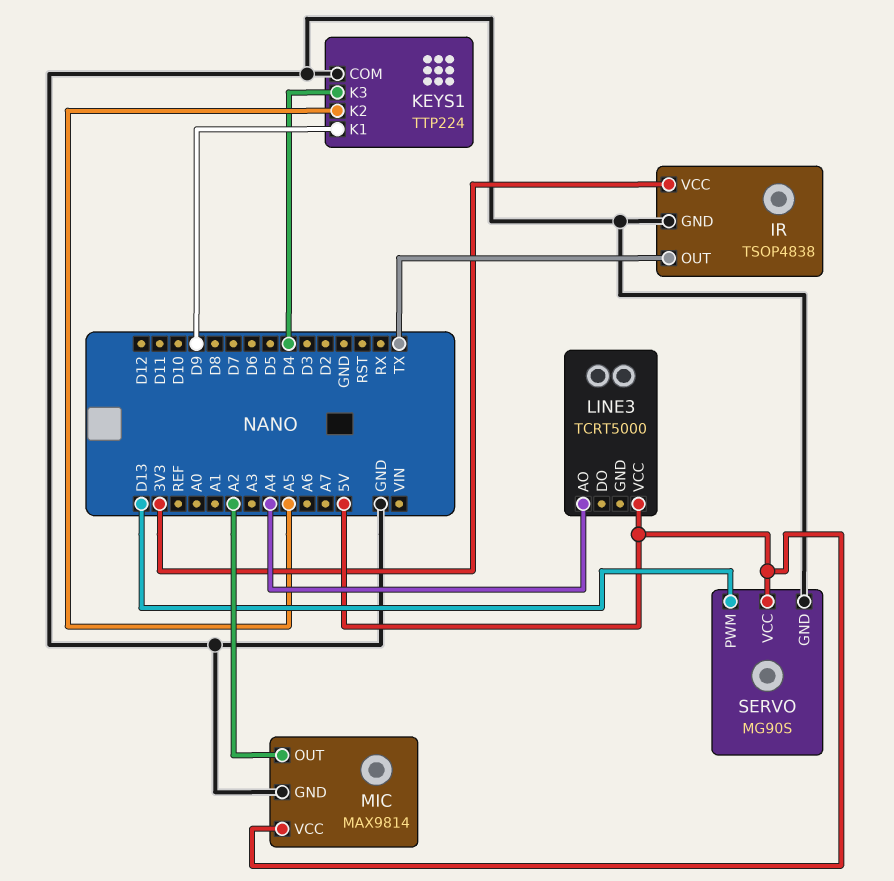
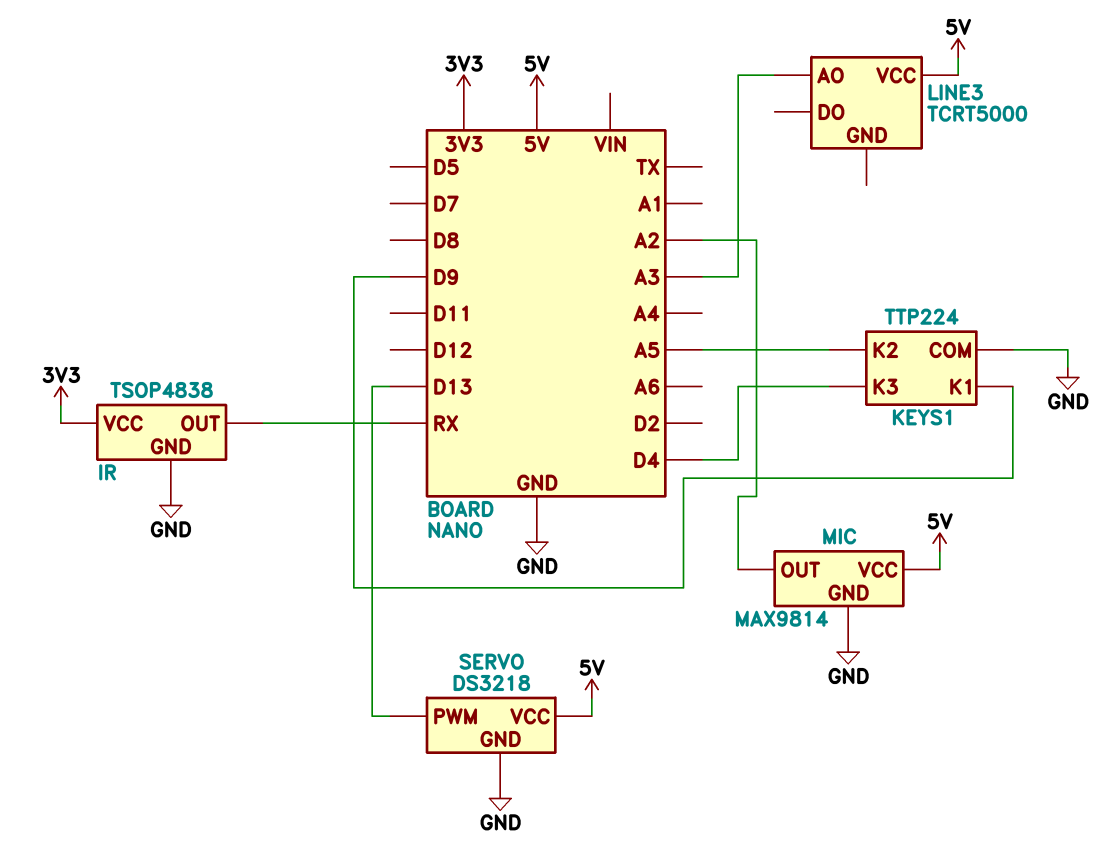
IR pin OUT: TX -> RX
LINE3 pin AO: A4 -> A3
SERVO: MG90S -> DS3218

